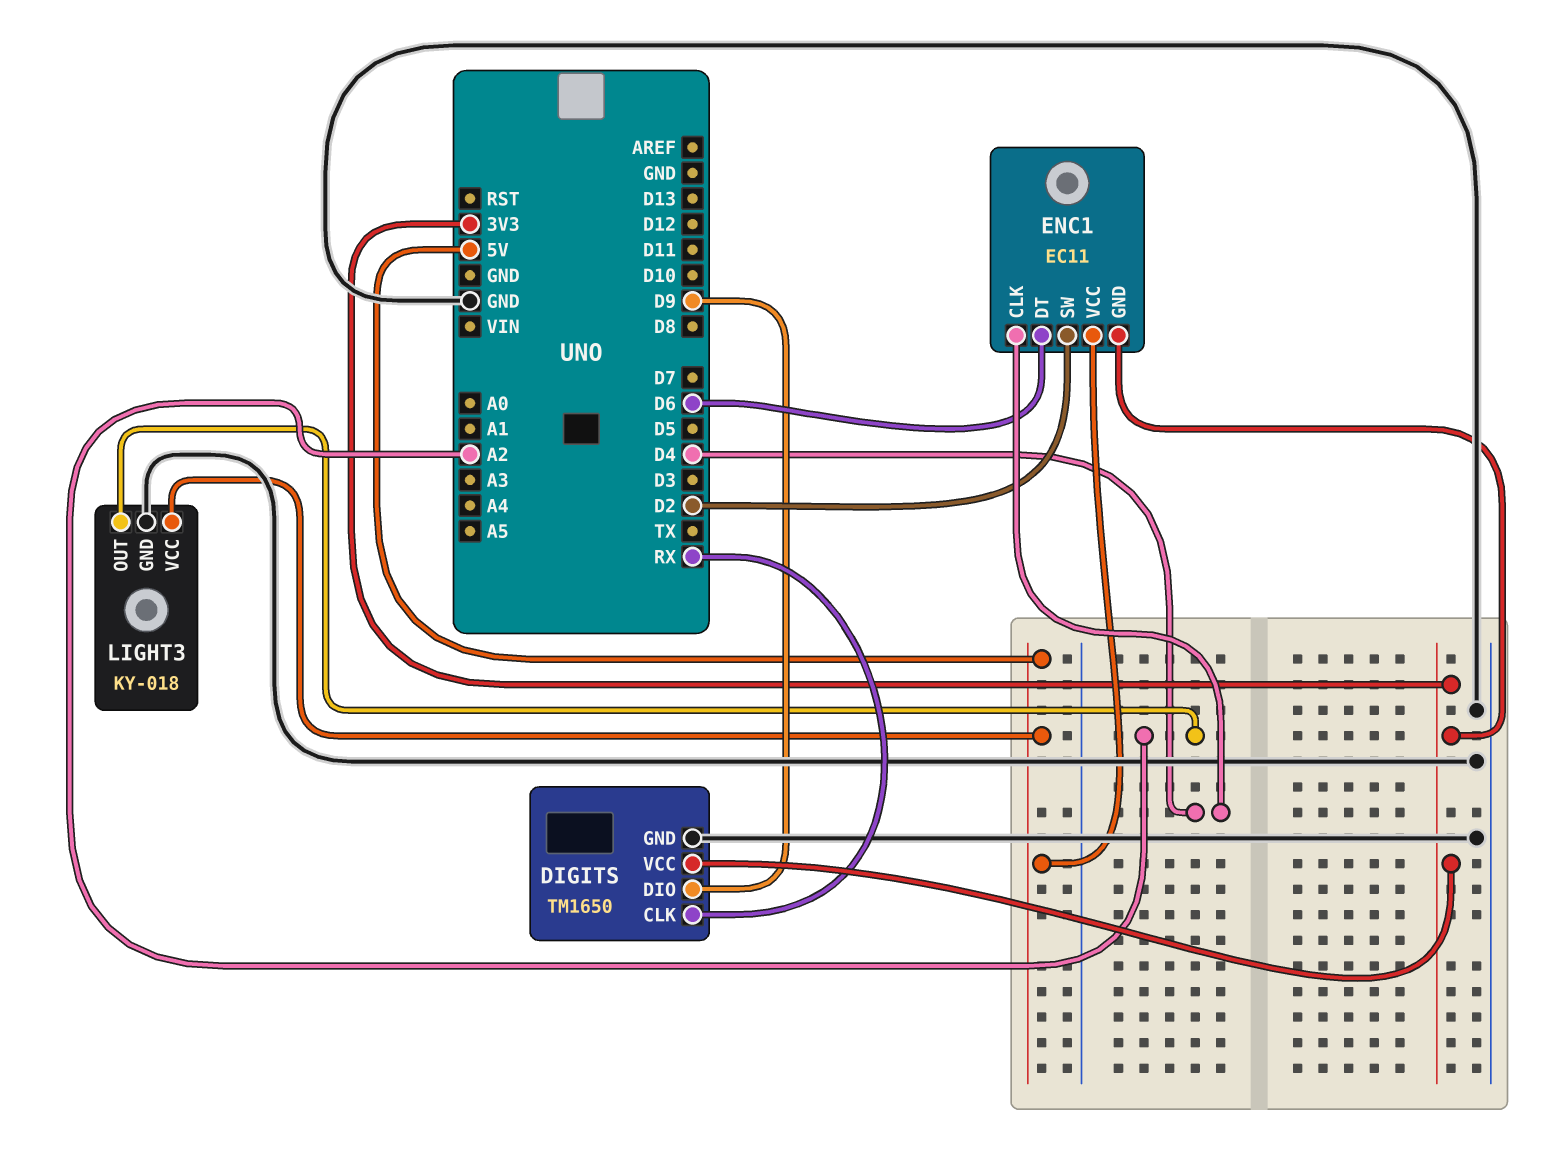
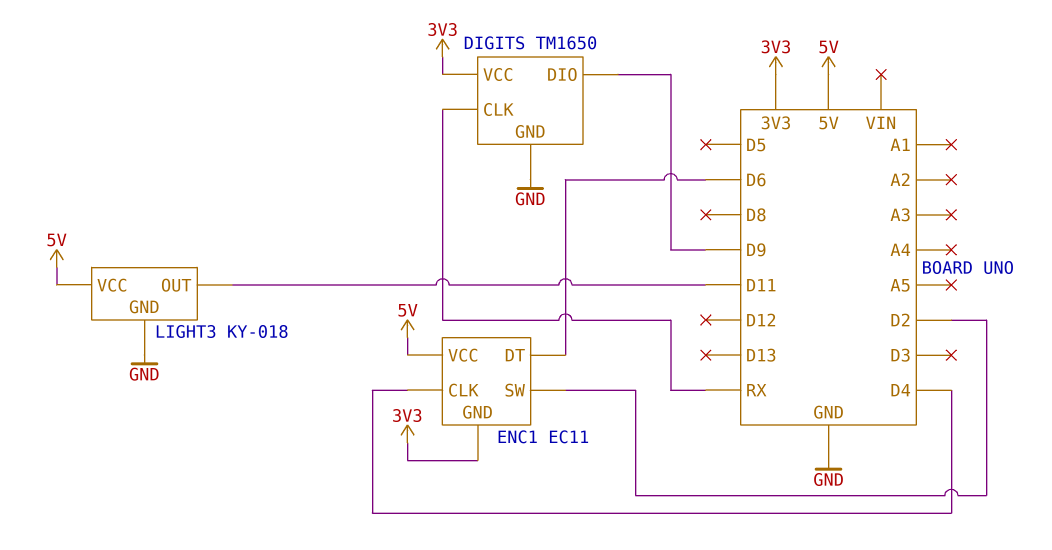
LIGHT3 pin OUT: A2 -> D11

